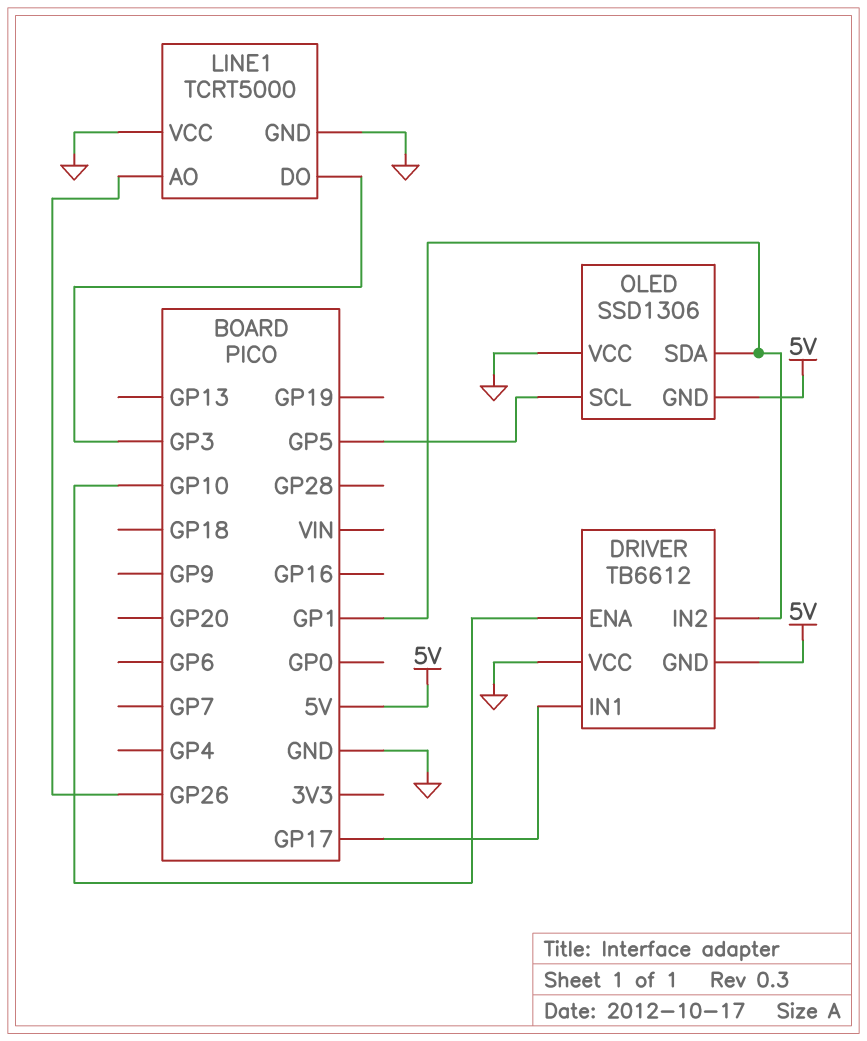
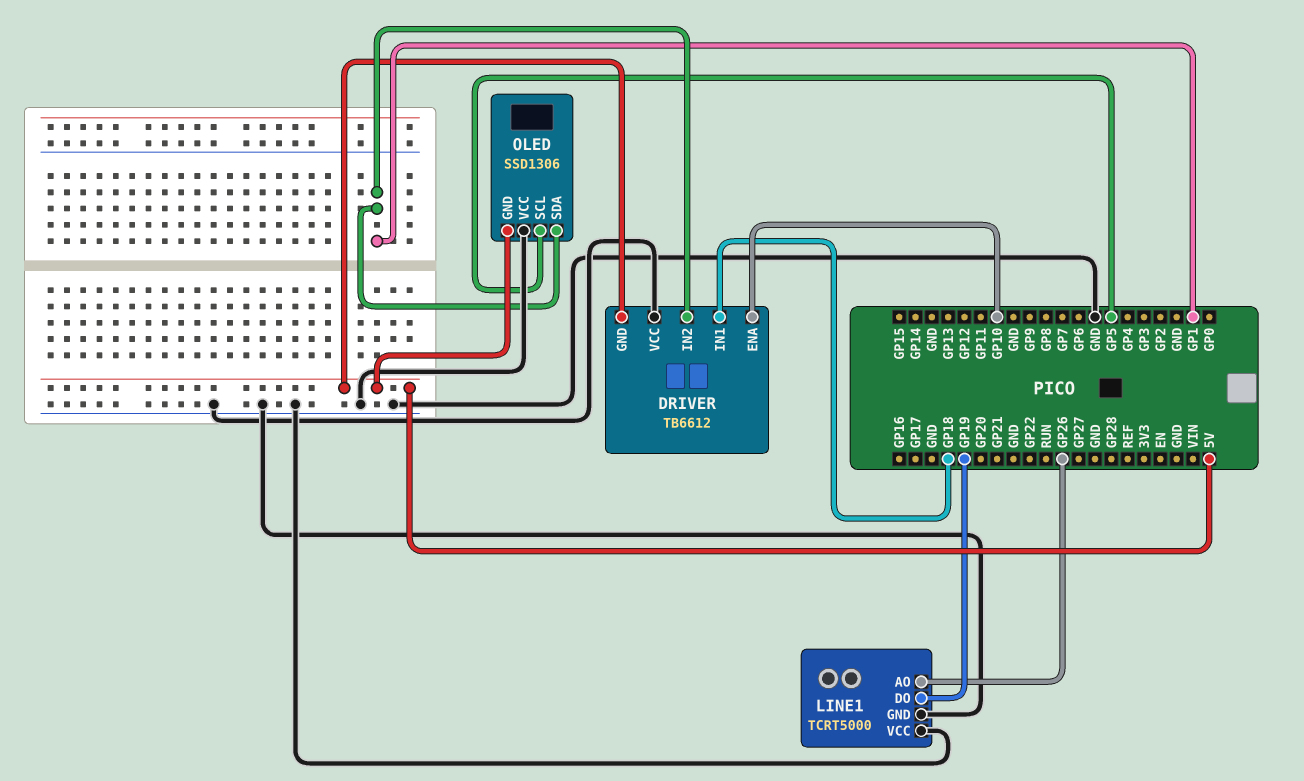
DRIVER pin IN1: GP17 -> GP18
LINE1 pin DO: GP3 -> GP19

